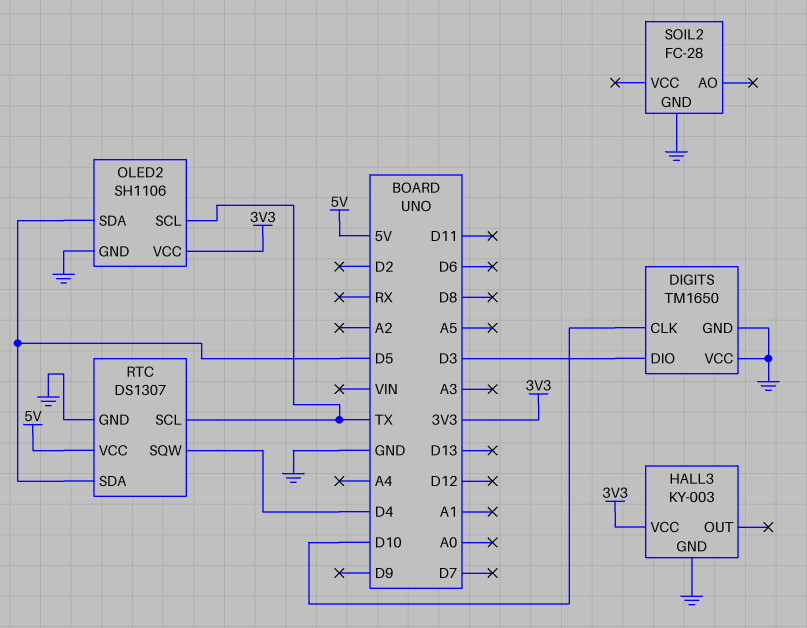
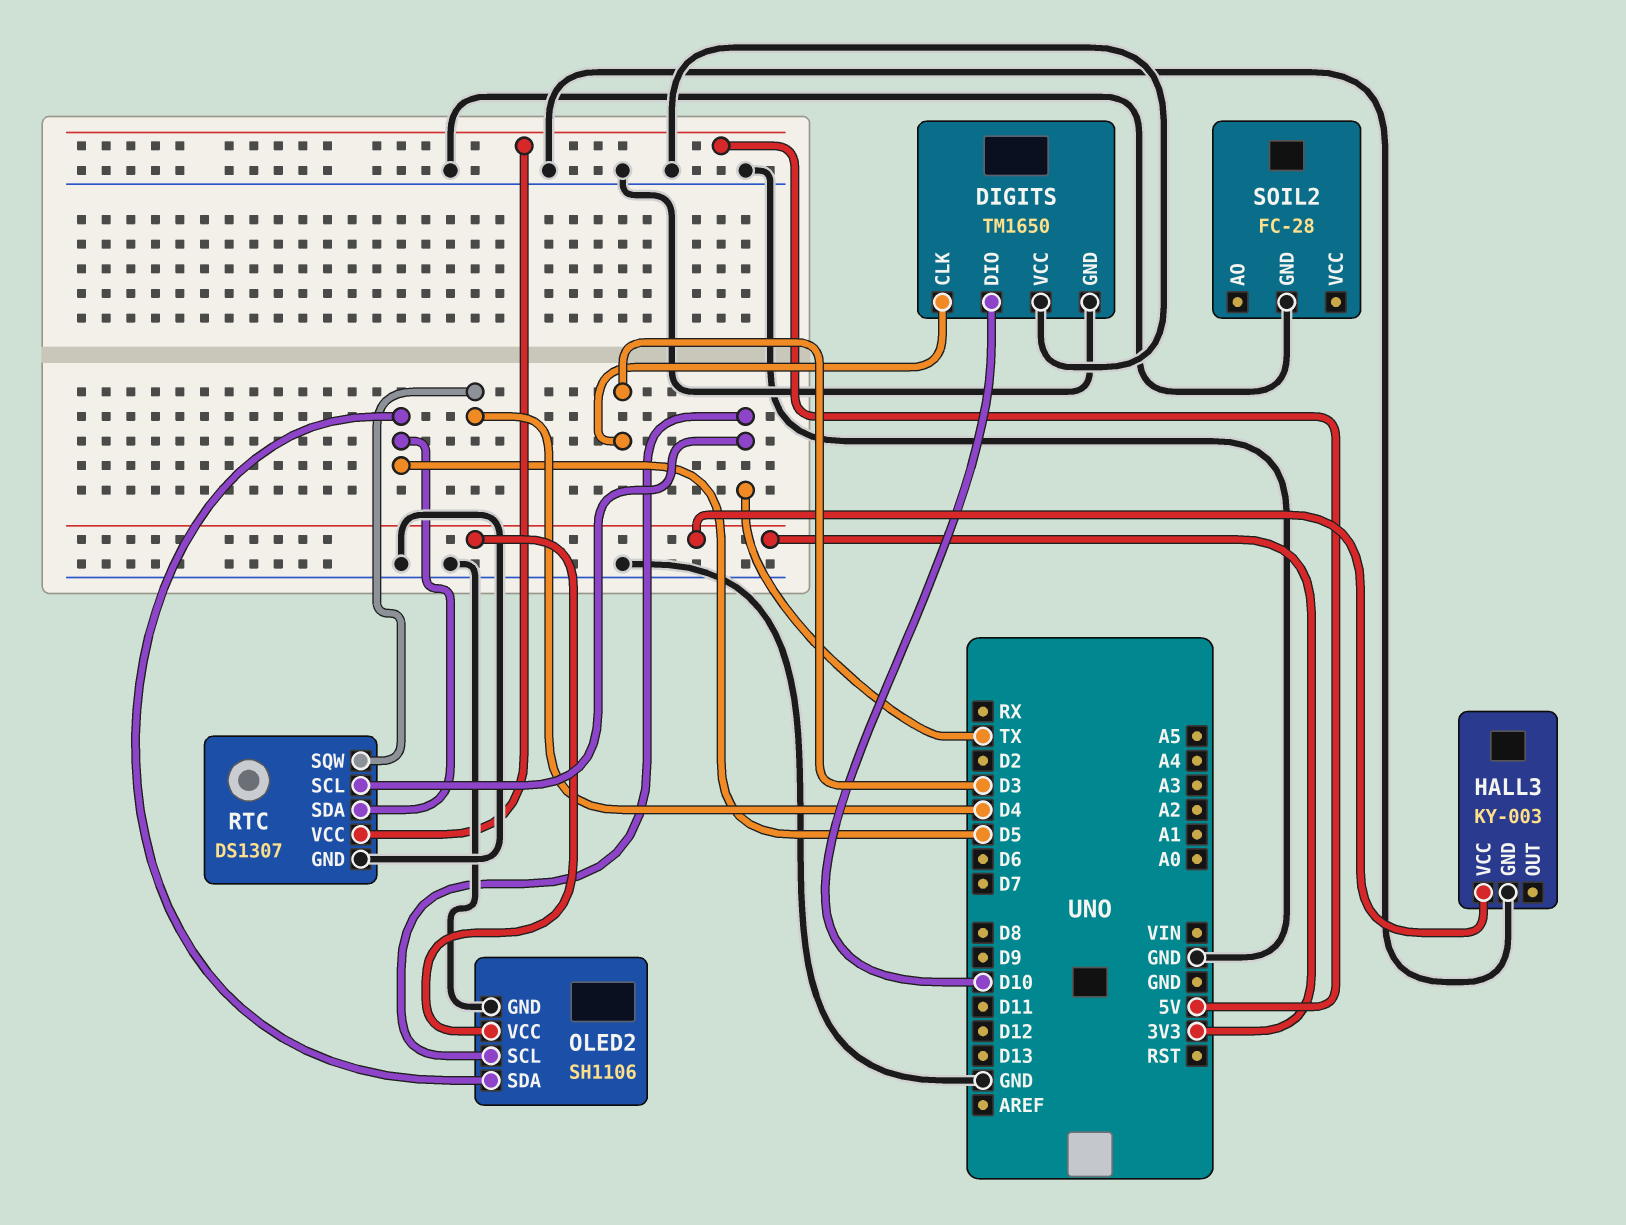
DIGITS pin CLK: D10 -> D3
DIGITS pin DIO: D3 -> D10

